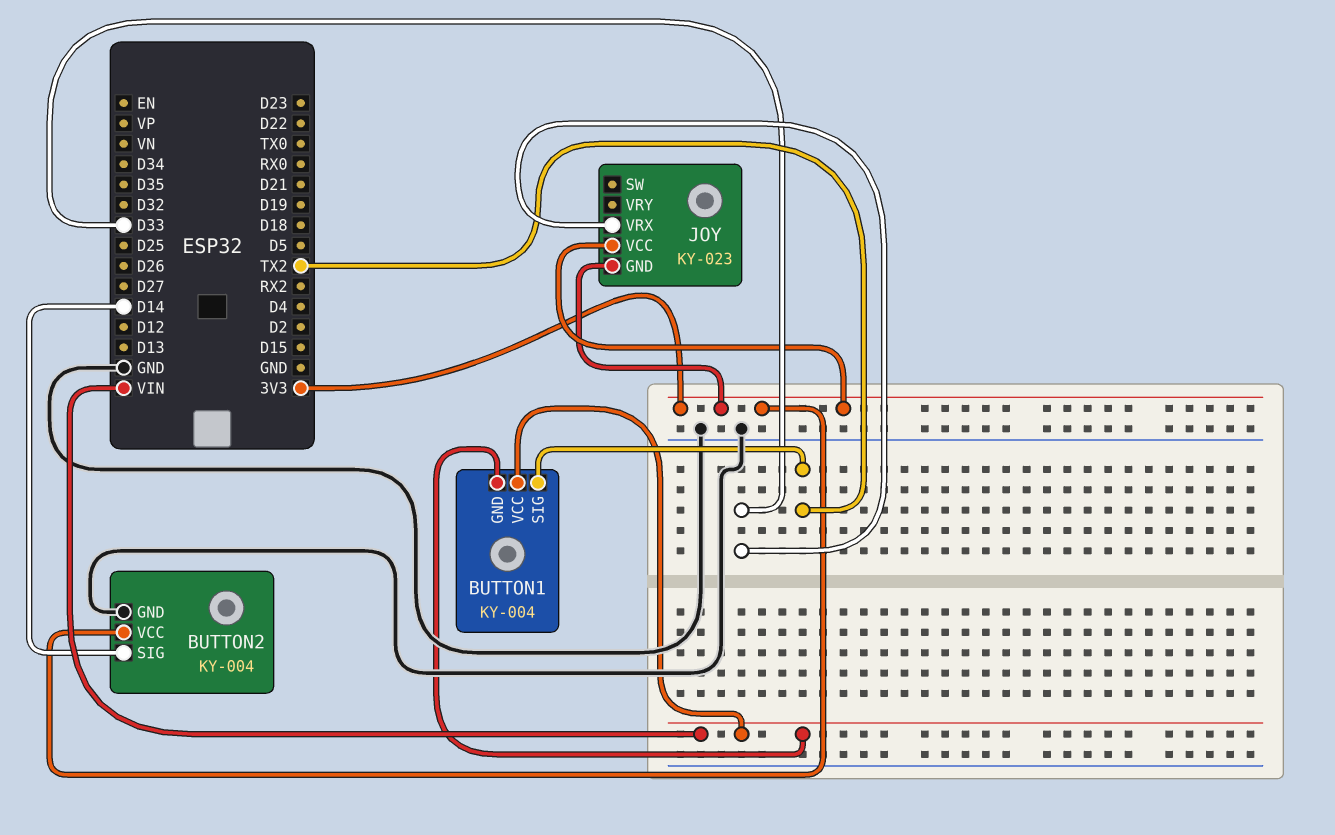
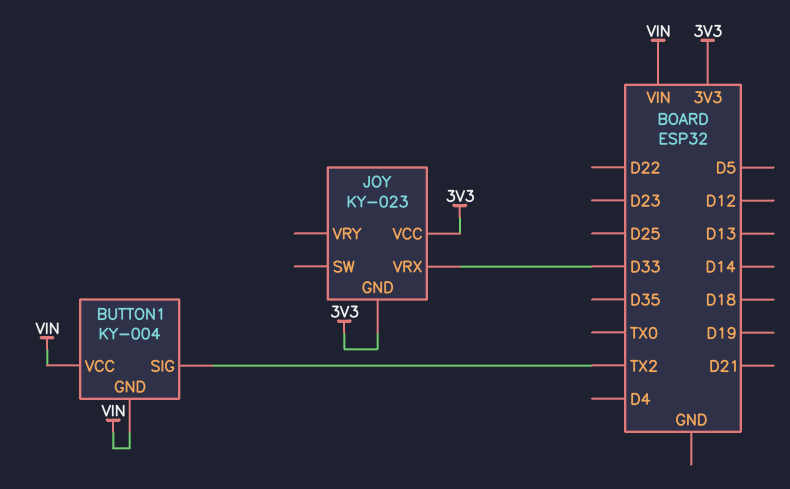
BUTTON2: KY-004 -> none
BUTTON2 pin GND: GND -> none
BUTTON2 pin SIG: D14 -> none
BUTTON2 pin VCC: 3V3 -> none

